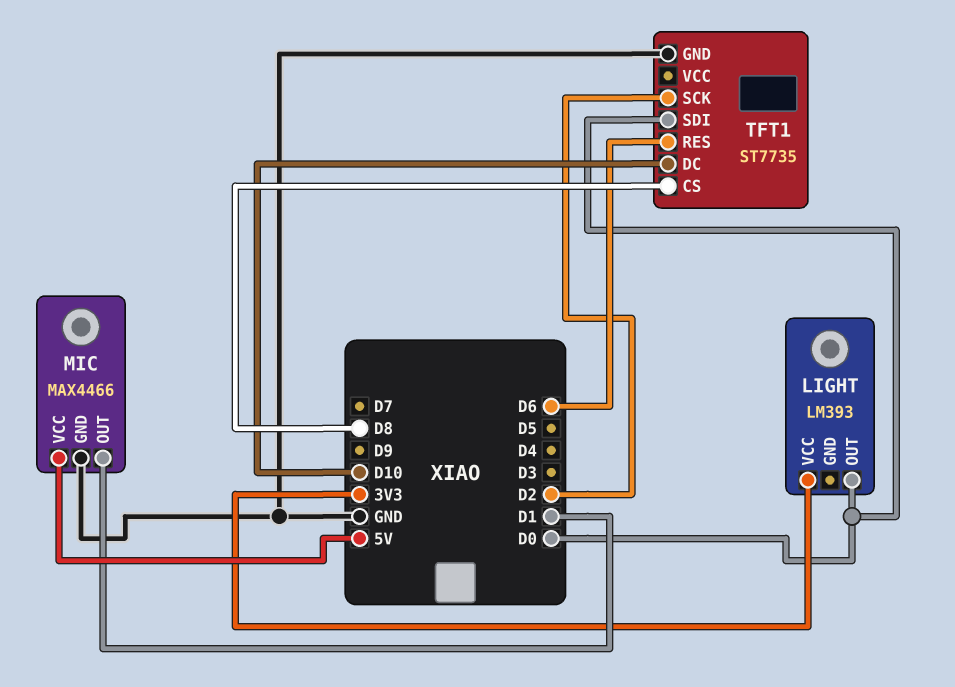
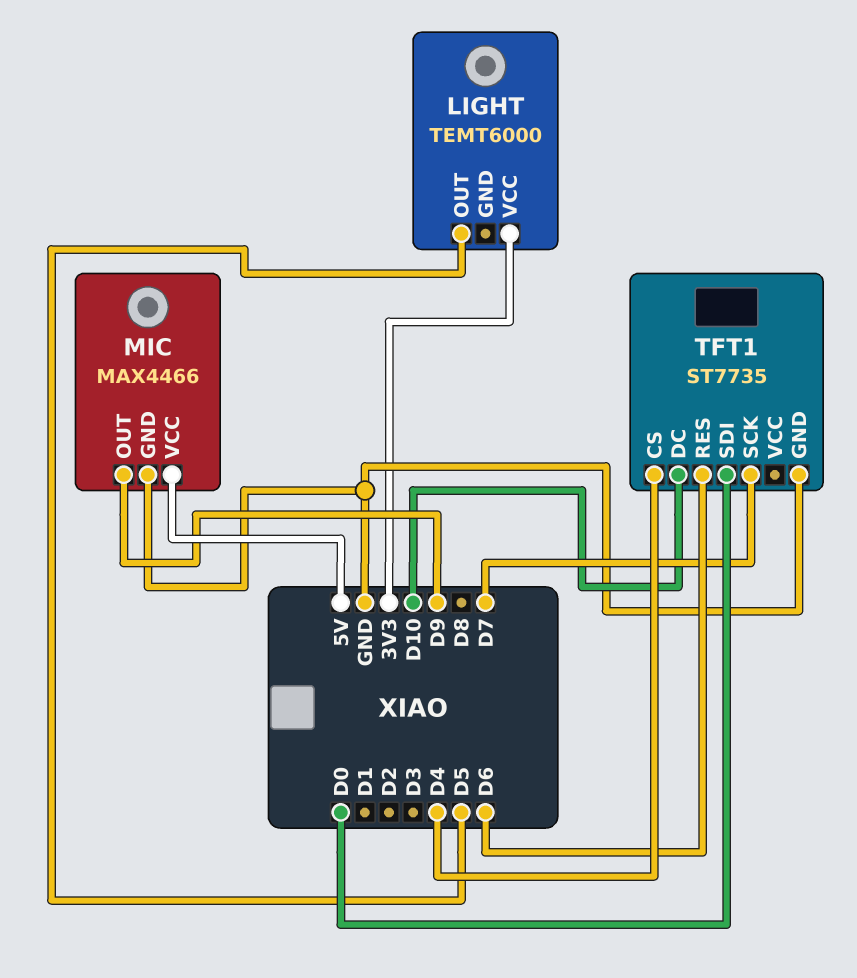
LIGHT: LM393 -> TEMT6000
LIGHT pin OUT: D0 -> D5
MIC pin OUT: D1 -> D9
TFT1 pin CS: D8 -> D4
TFT1 pin SCK: D2 -> D7

